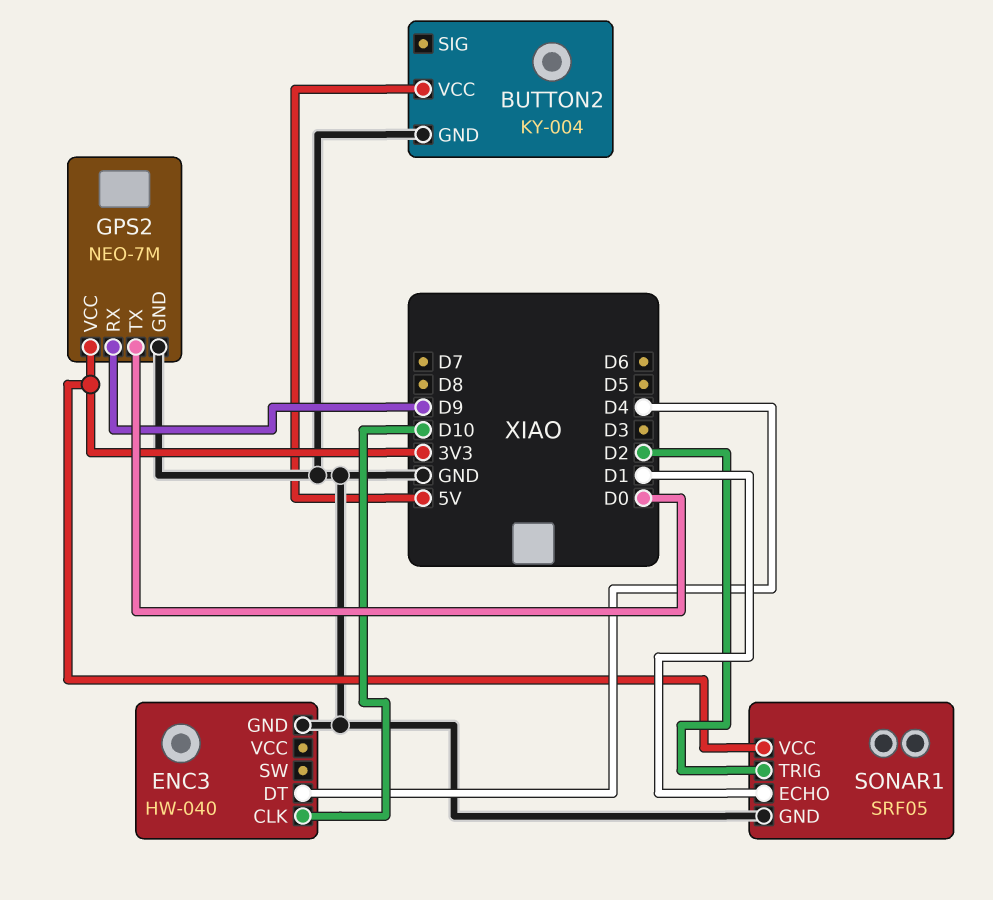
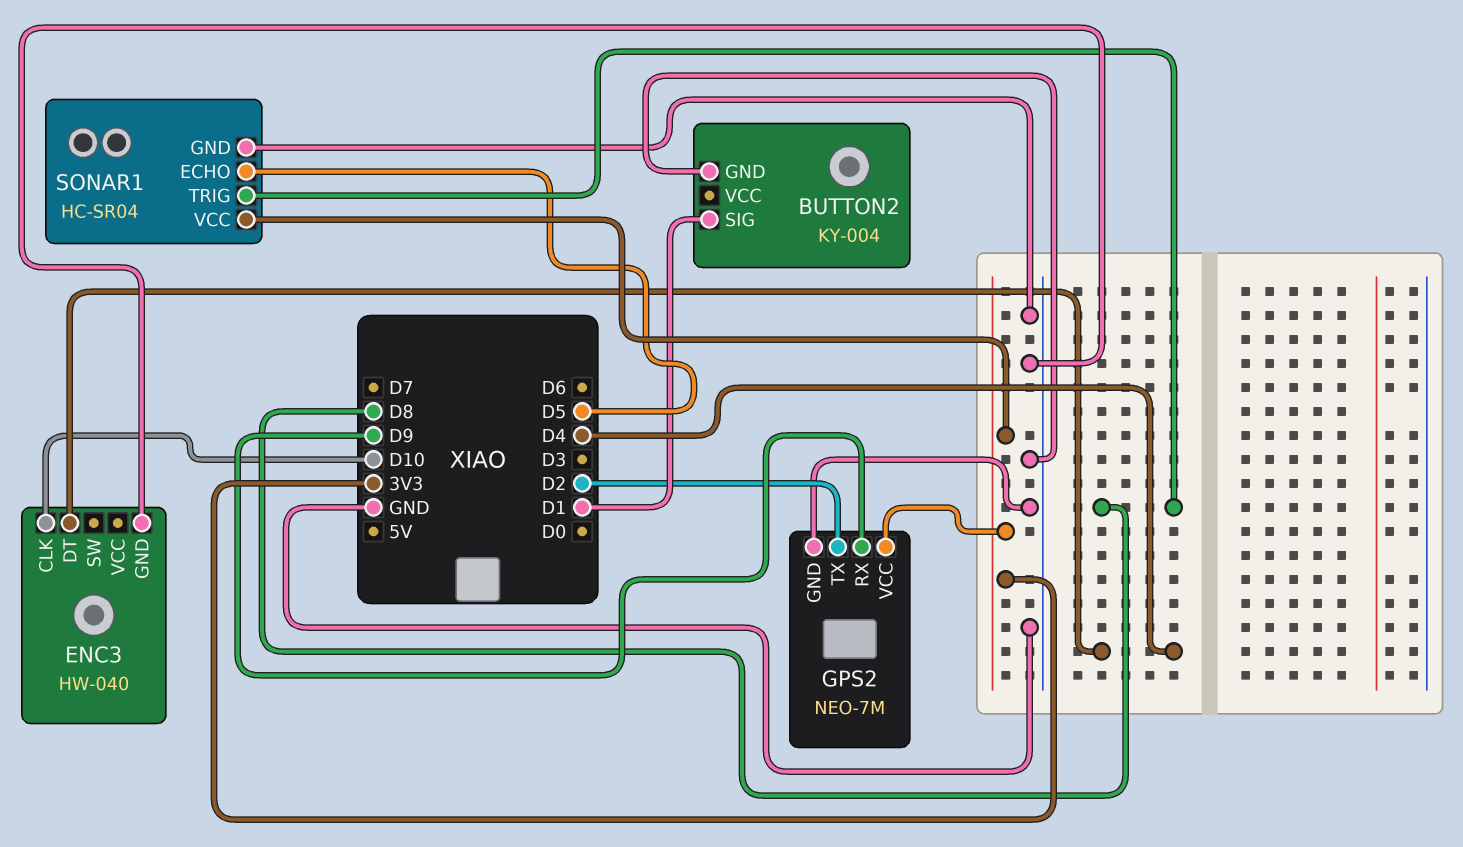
BUTTON2 pin SIG: none -> D1
BUTTON2 pin VCC: 5V -> none
GPS2 pin TX: D0 -> D2
SONAR1: SRF05 -> HC-SR04
SONAR1 pin ECHO: D1 -> D5
SONAR1 pin TRIG: D2 -> D8

